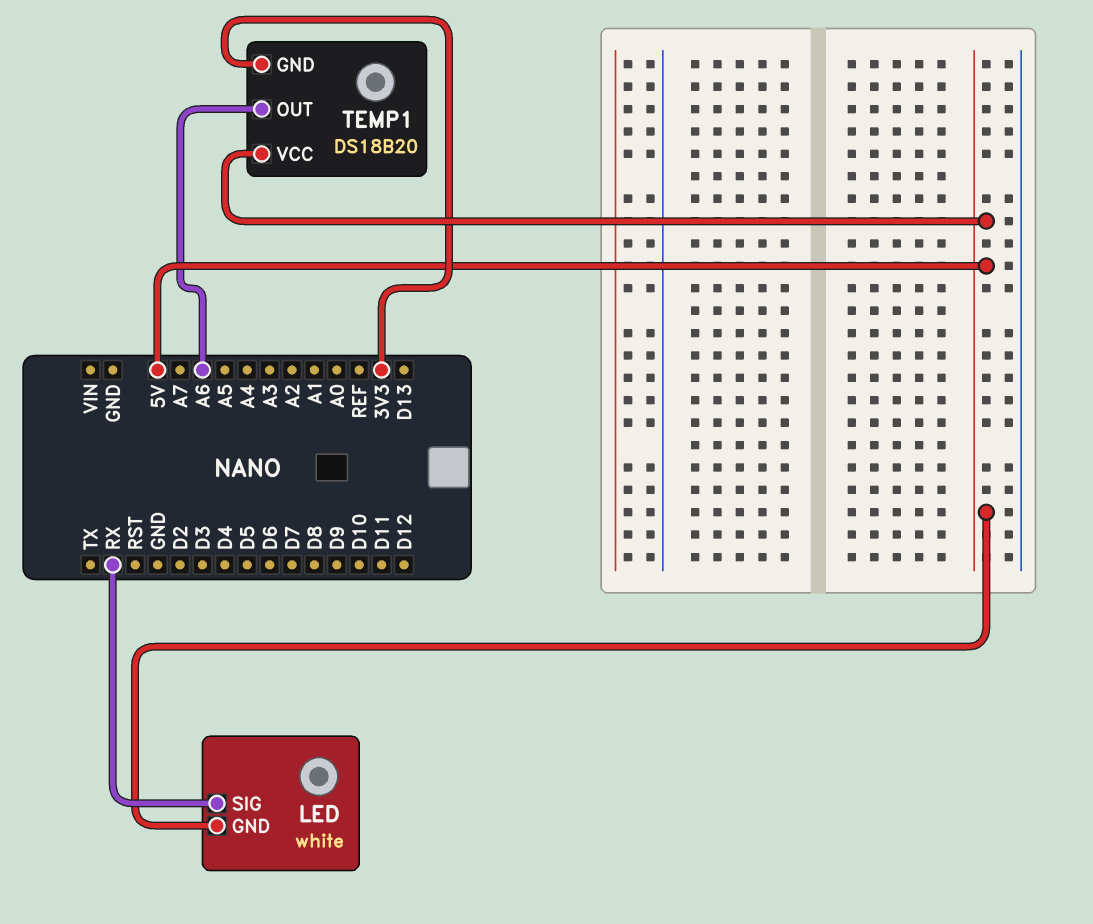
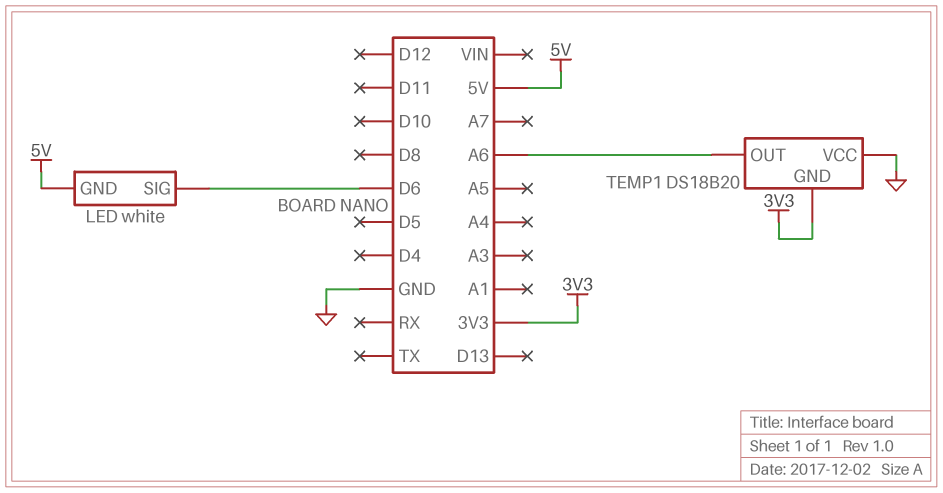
LED pin SIG: RX -> D6
TEMP1 pin VCC: 5V -> GND

